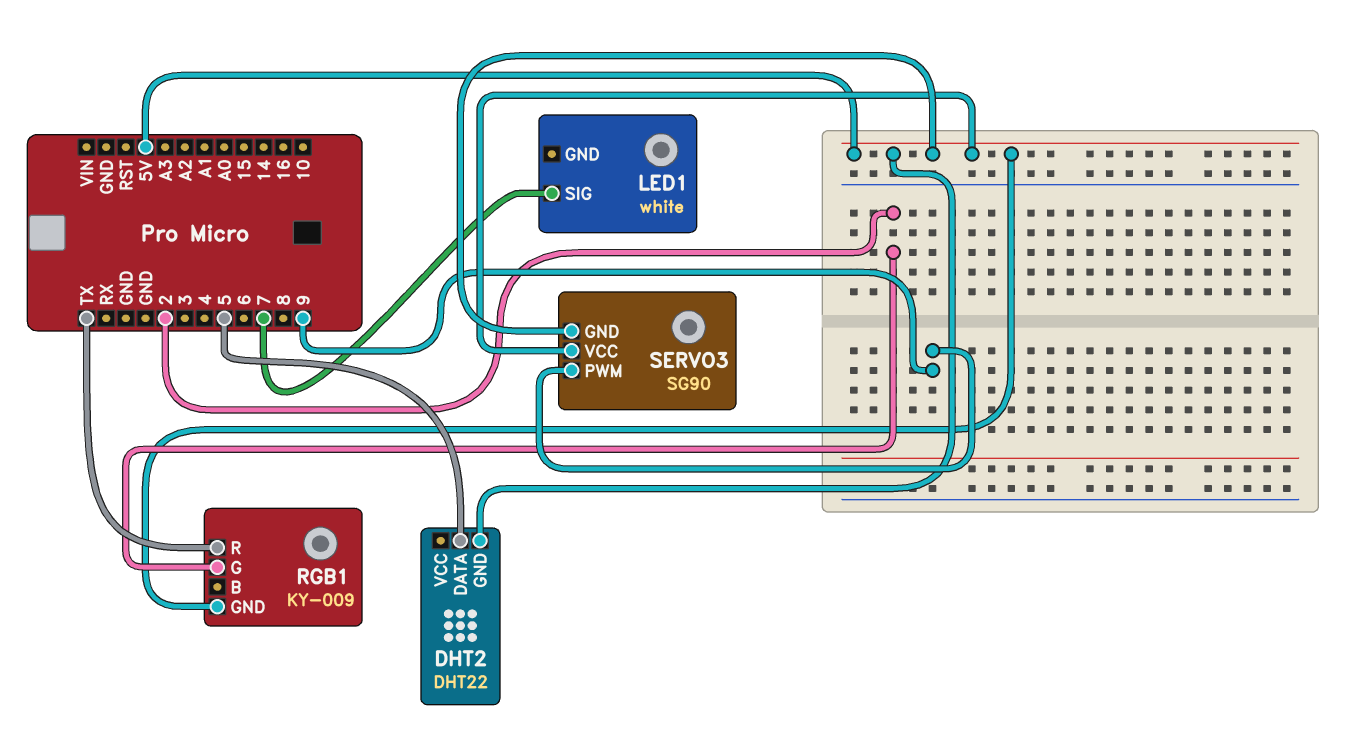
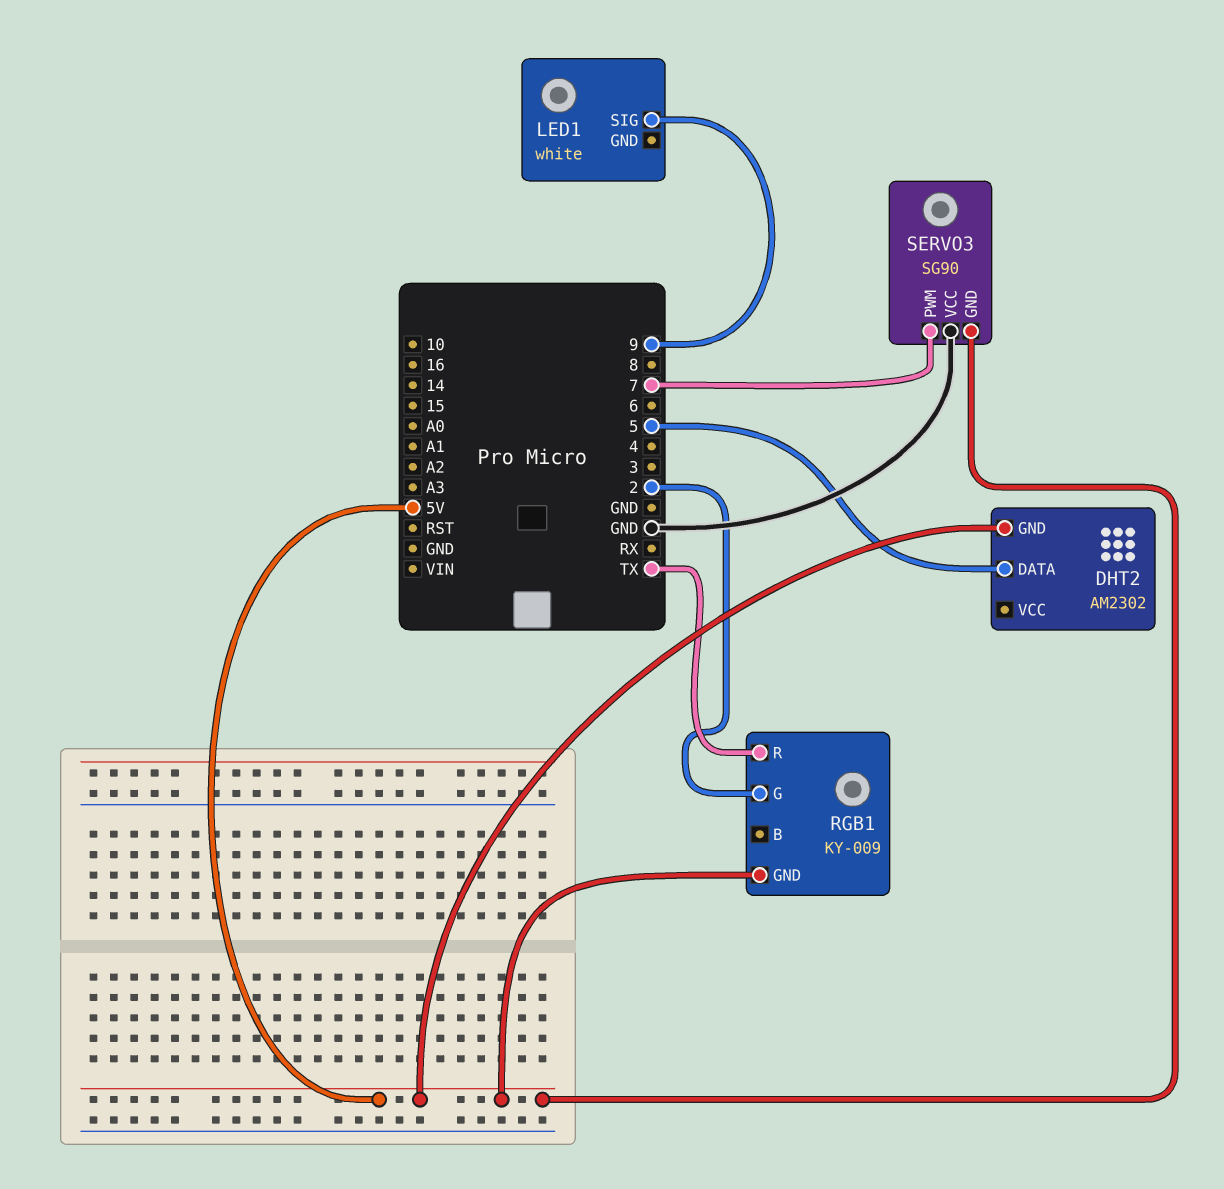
DHT2: DHT22 -> AM2302
LED1 pin SIG: 7 -> 9
SERVO3 pin PWM: 9 -> 7
SERVO3 pin VCC: 5V -> GND

